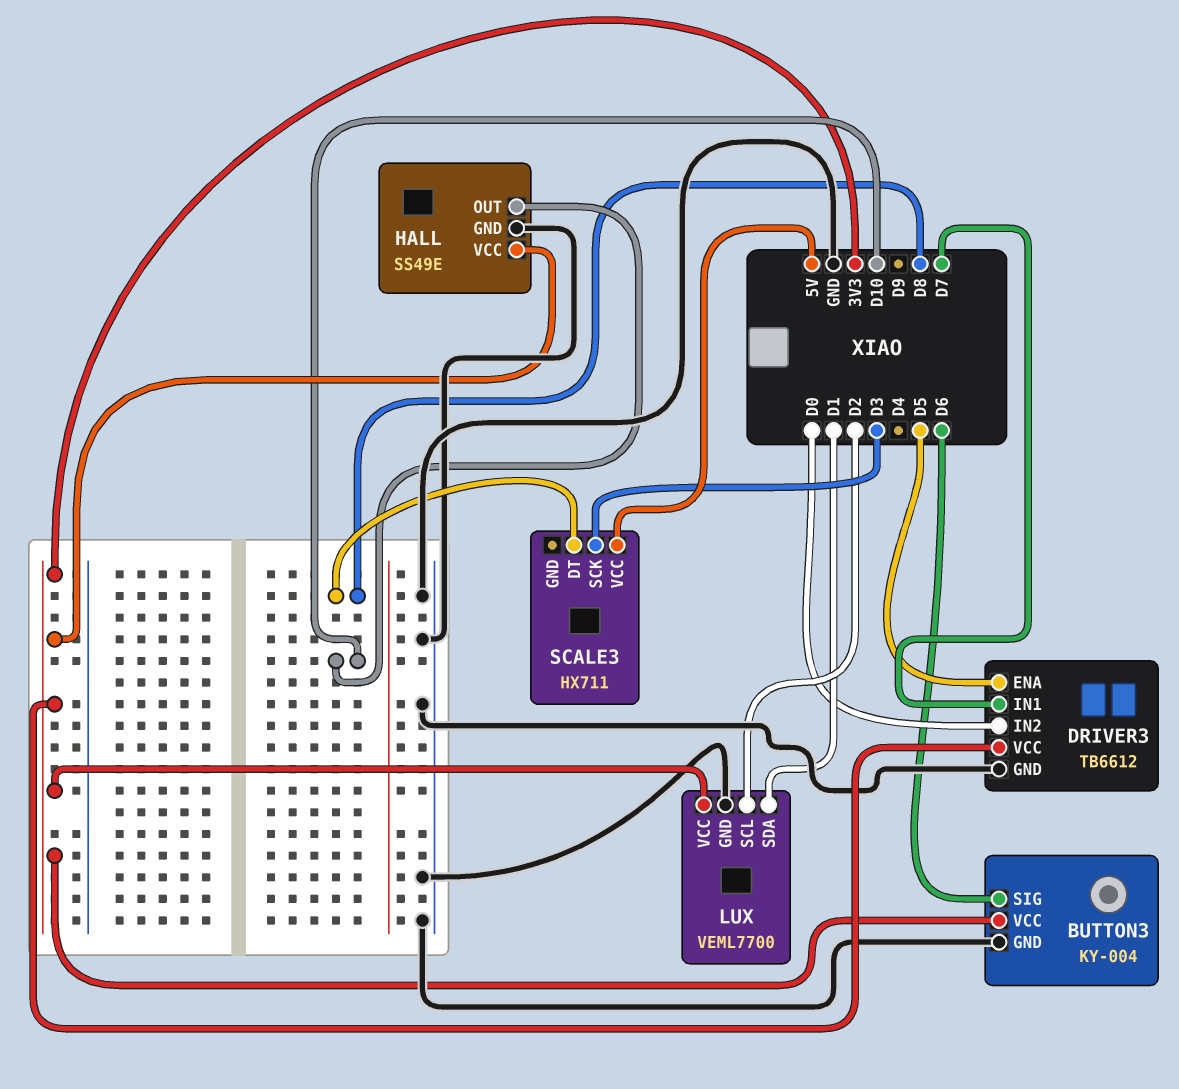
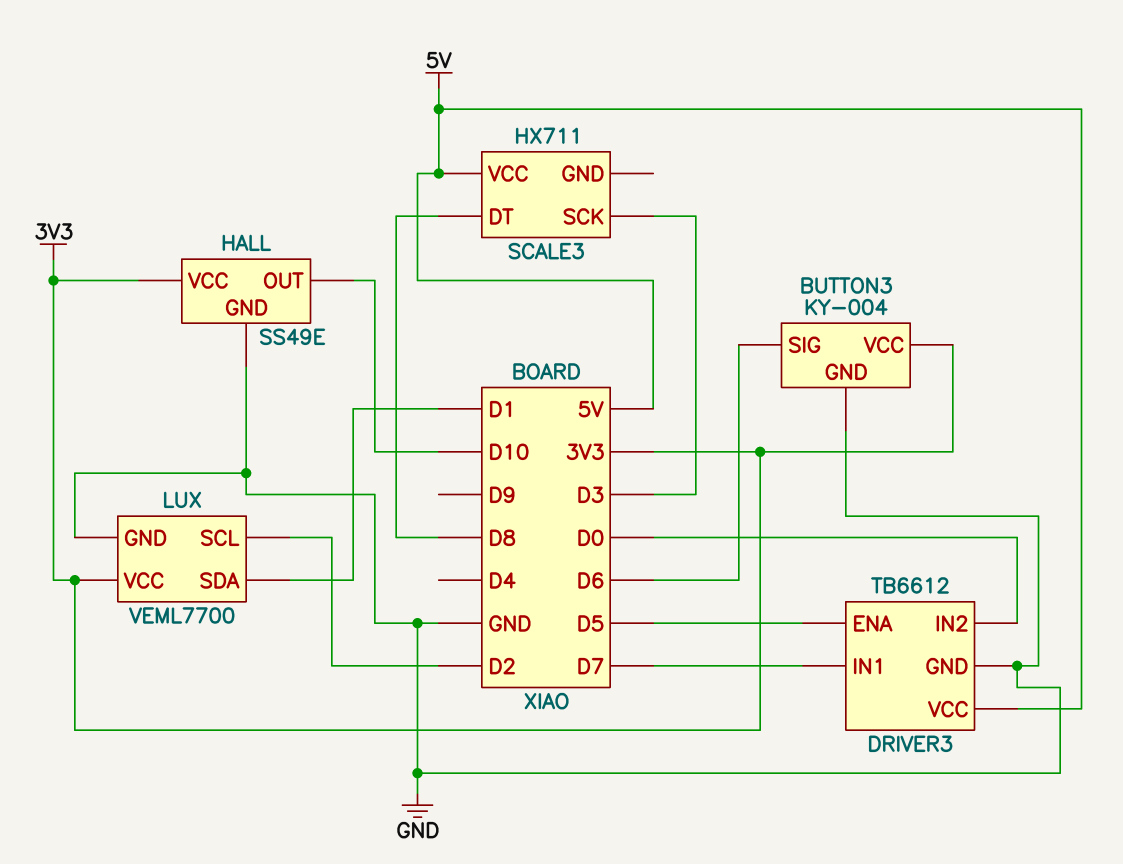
DRIVER3 pin VCC: 3V3 -> 5V

